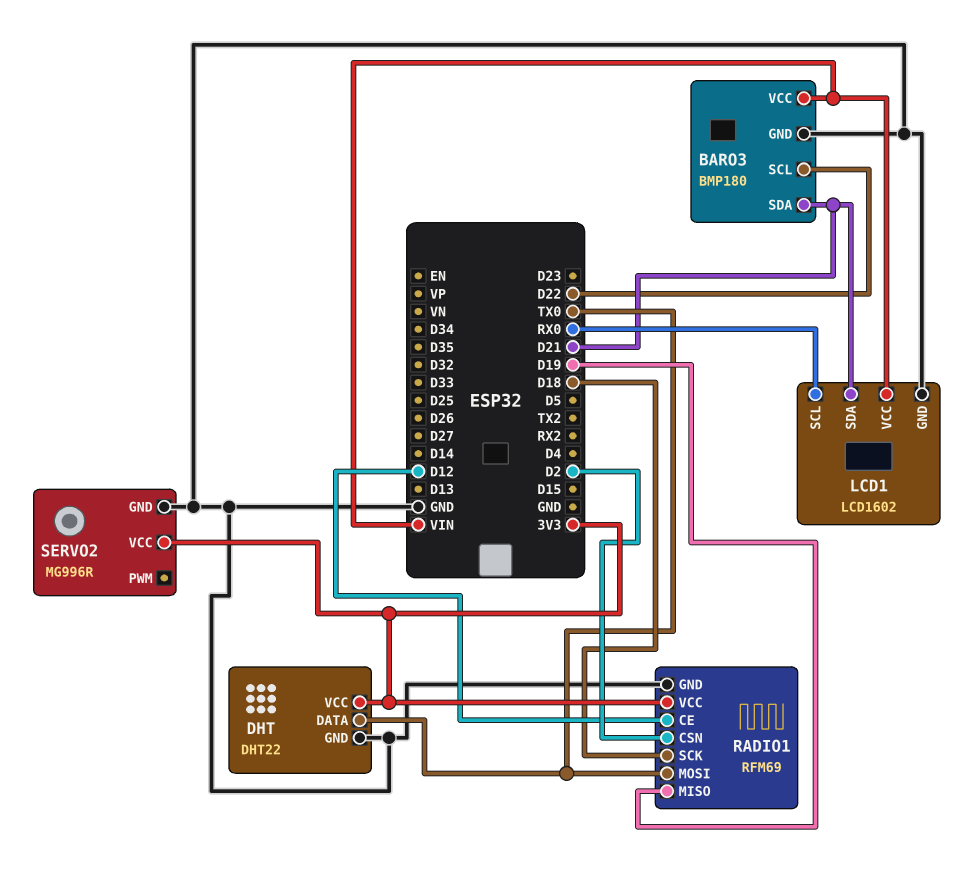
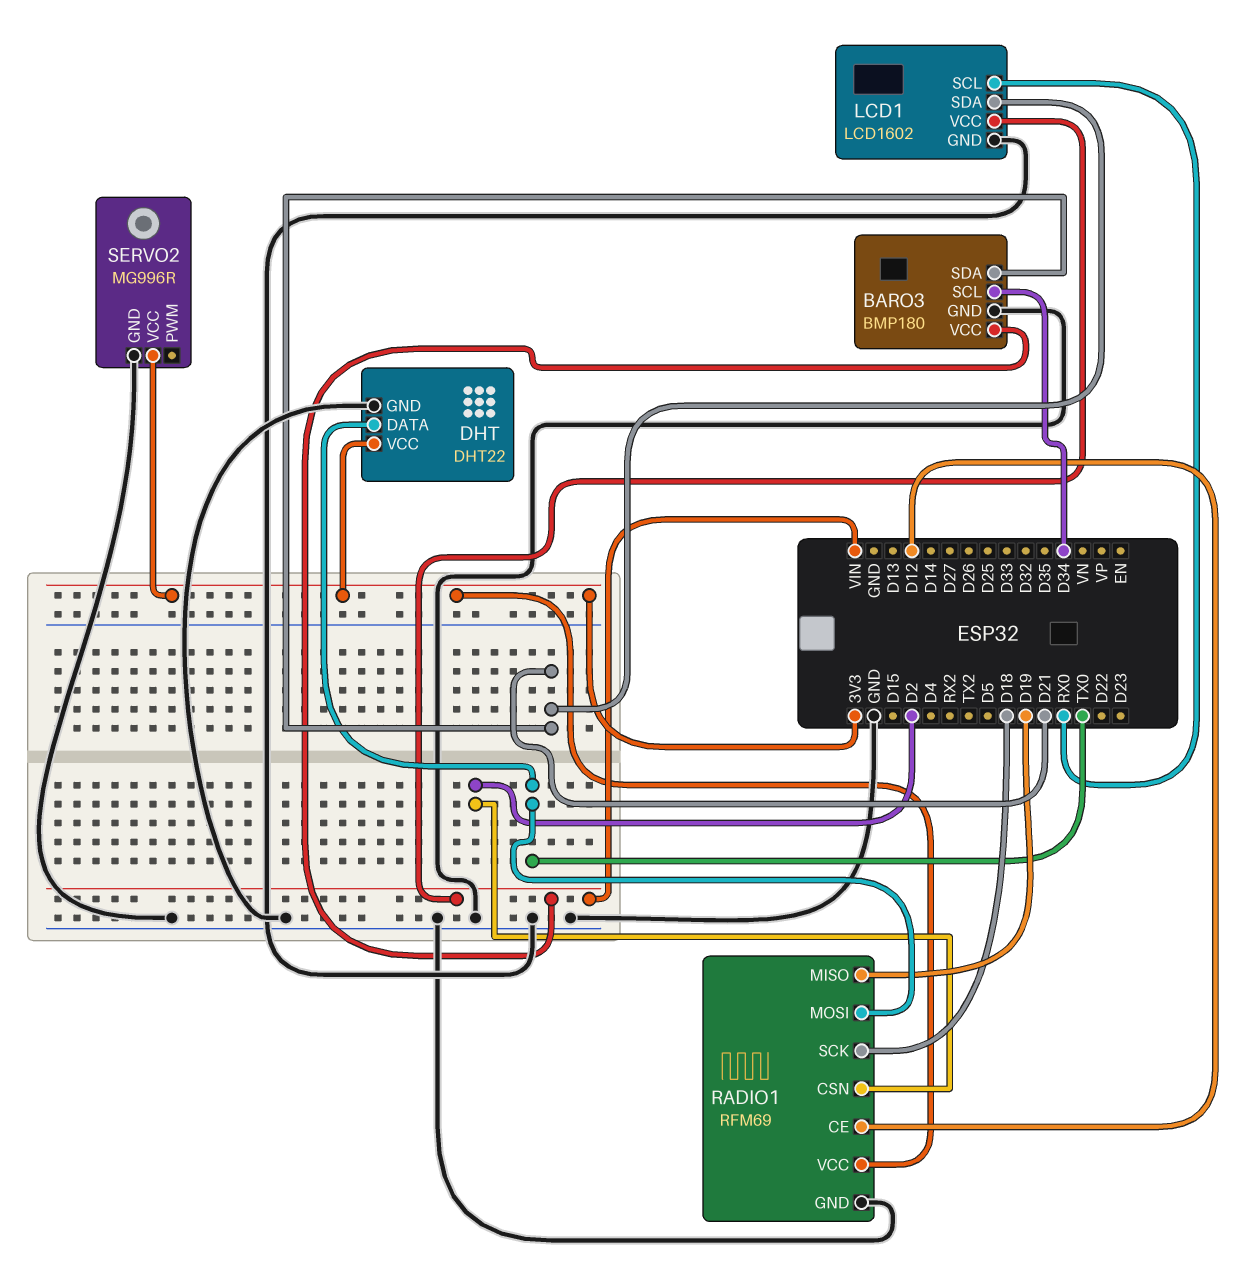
BARO3 pin SCL: D22 -> D34

